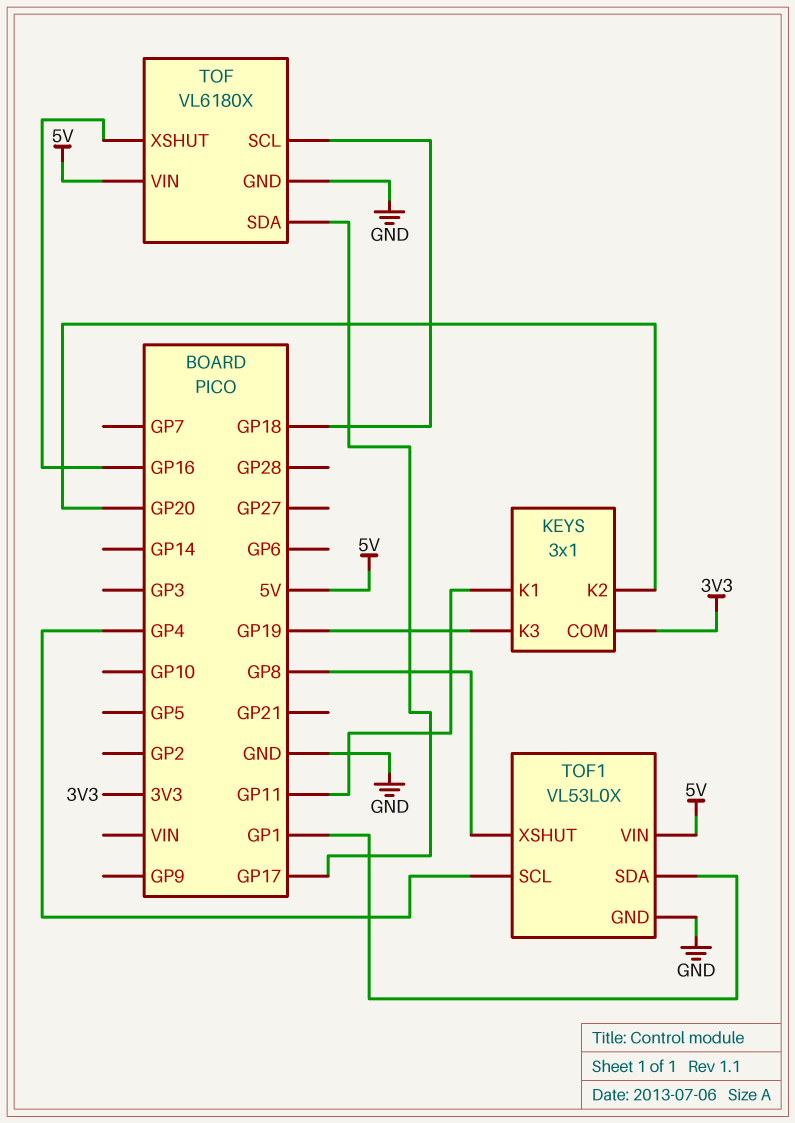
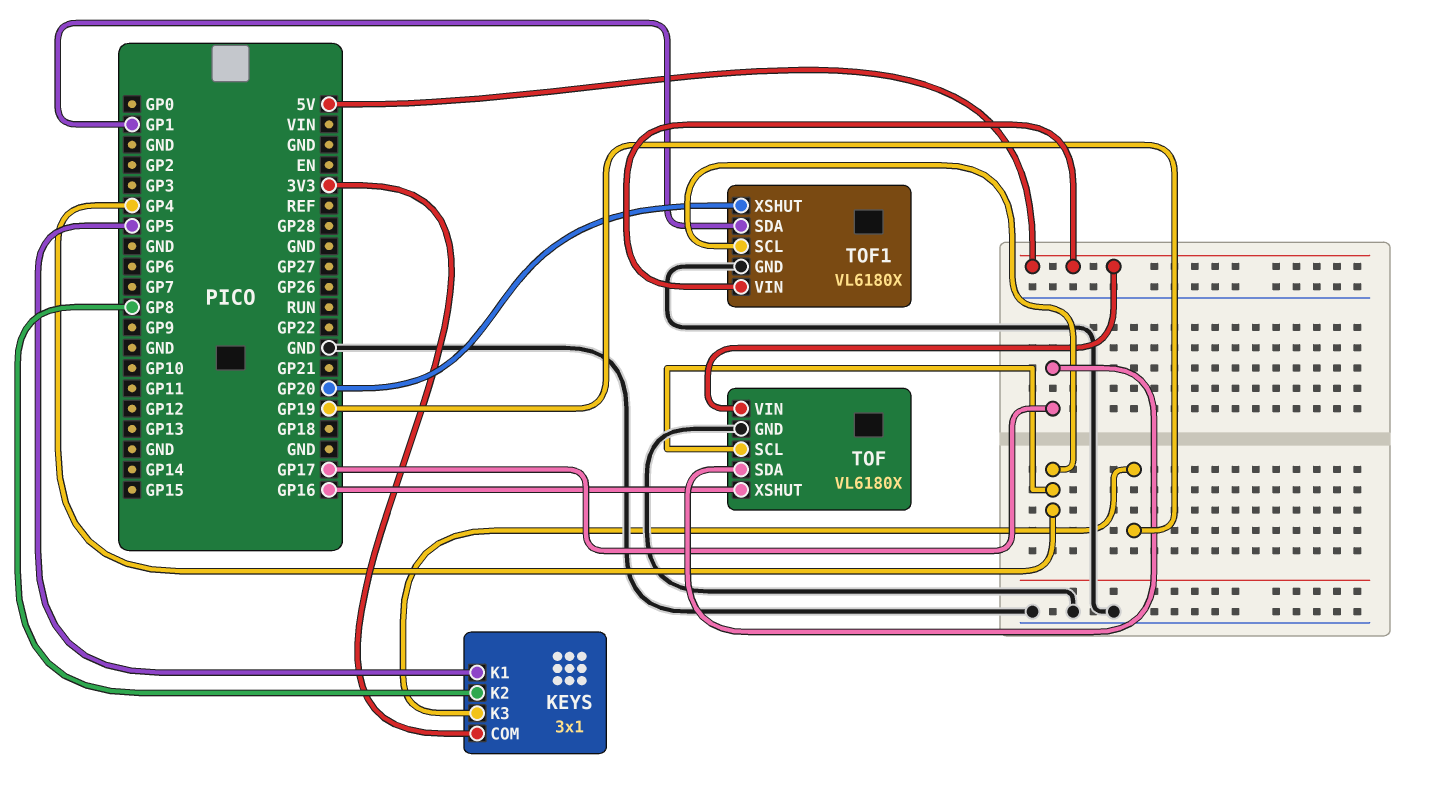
KEYS pin K1: GP11 -> GP5
KEYS pin K2: GP20 -> GP8
TOF pin SCL: GP18 -> GP4
TOF1: VL53L0X -> VL6180X
TOF1 pin XSHUT: GP8 -> GP20

